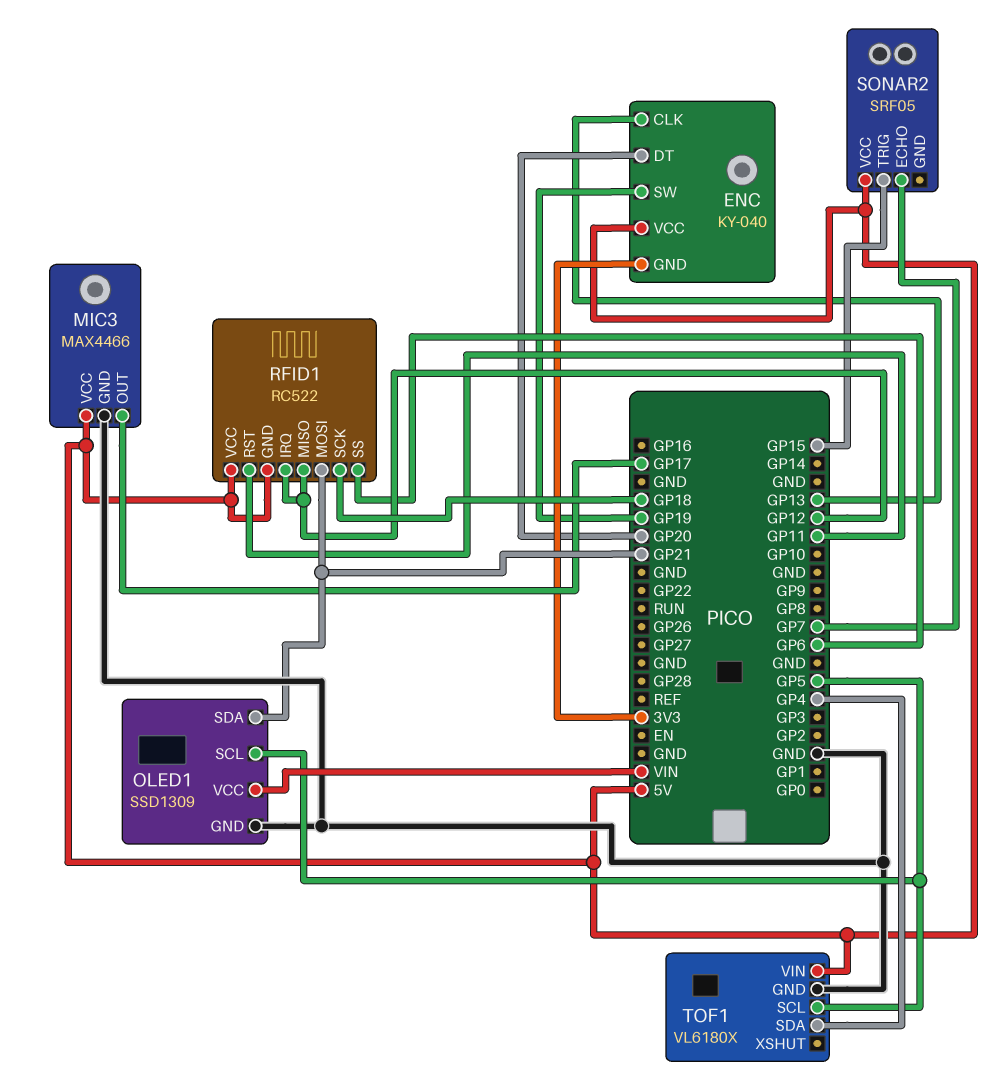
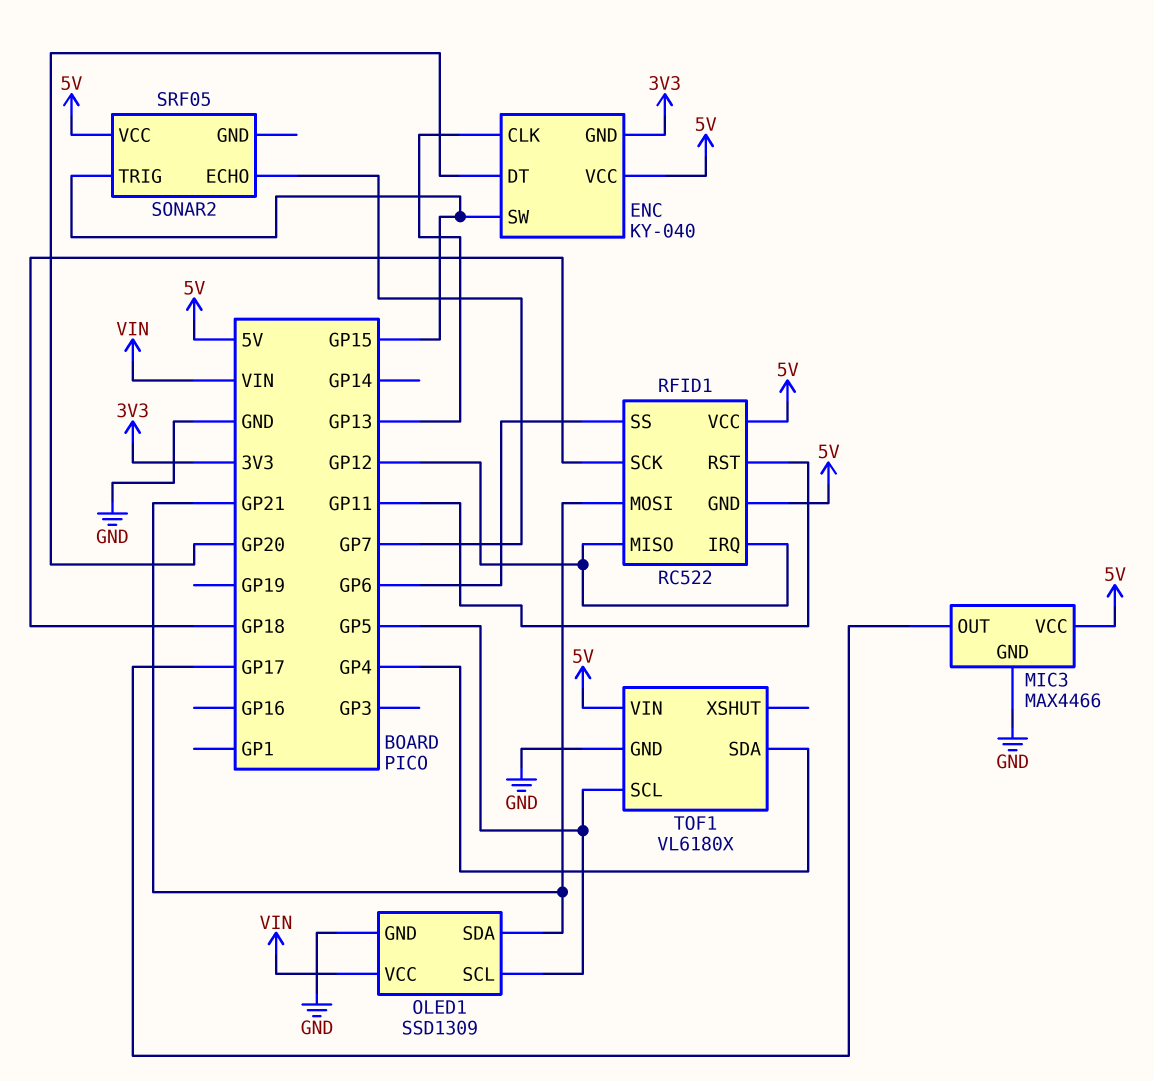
ENC pin SW: GP19 -> GP15

